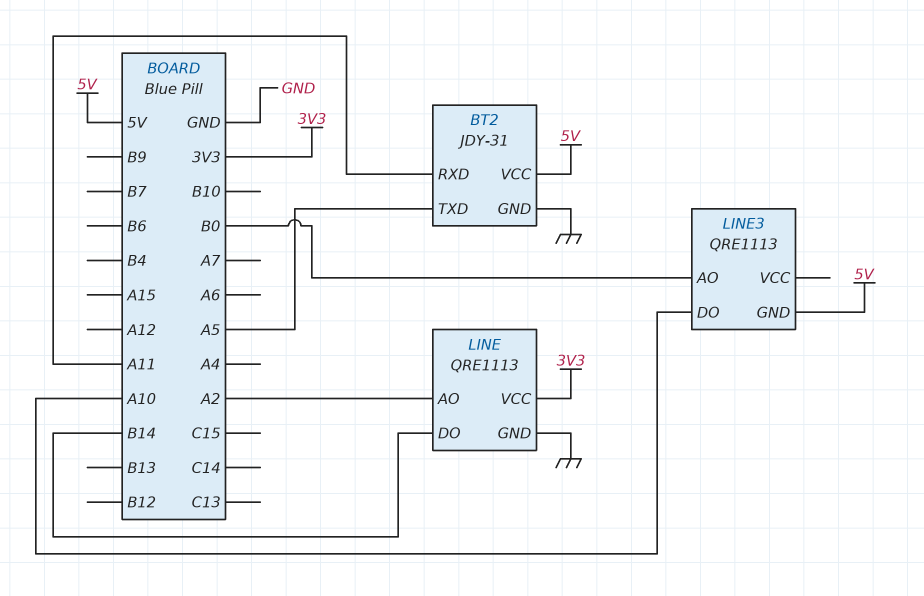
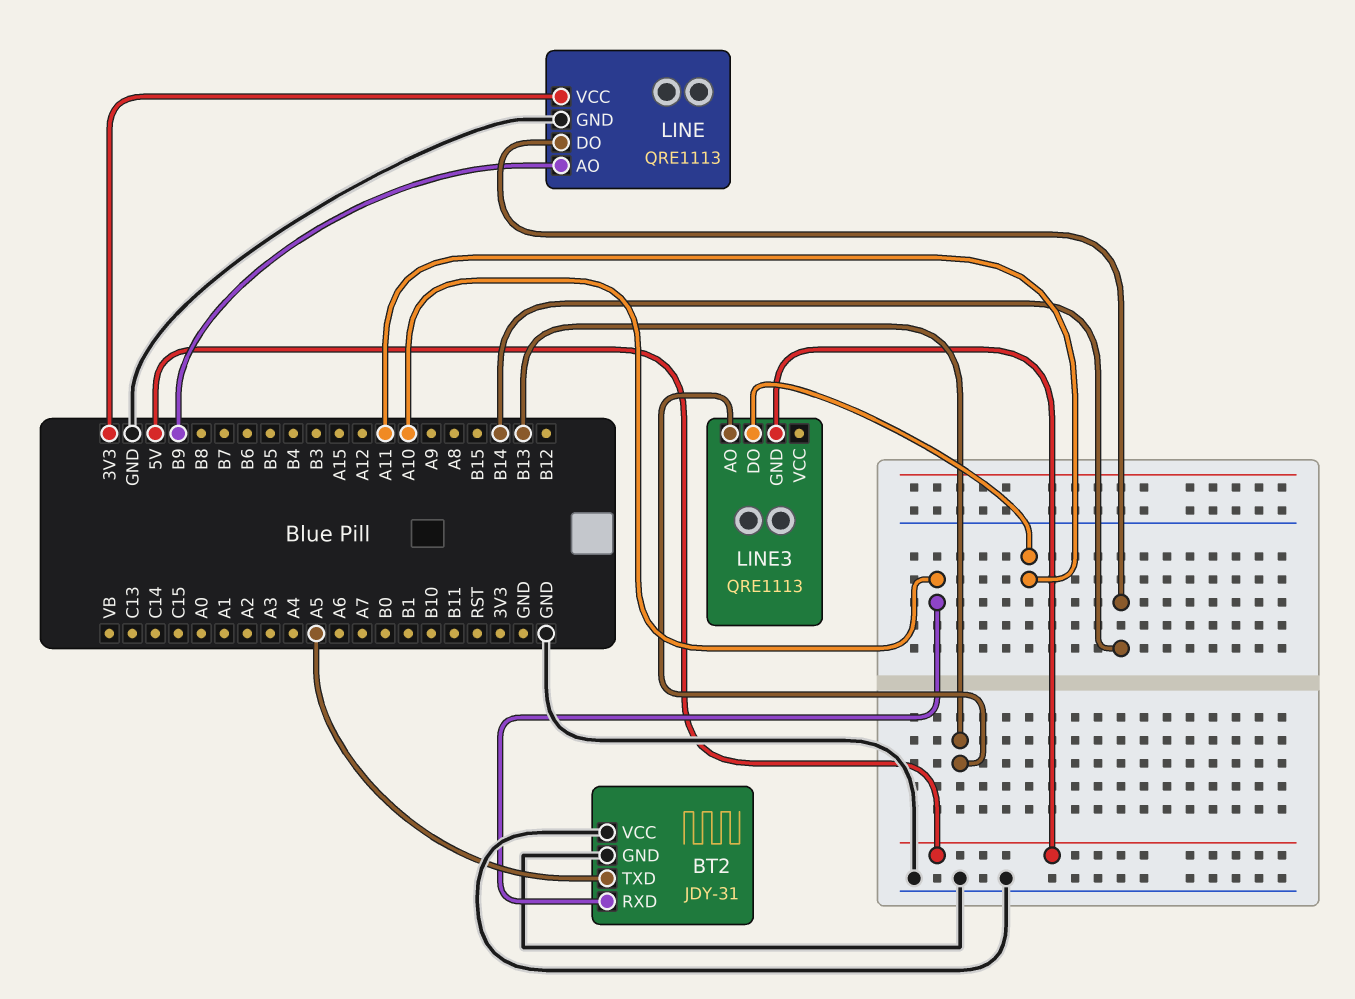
BT2 pin RXD: A11 -> A10
BT2 pin VCC: 5V -> GND
LINE pin AO: A2 -> B9
LINE3 pin AO: B0 -> B13
LINE3 pin DO: A10 -> A11

